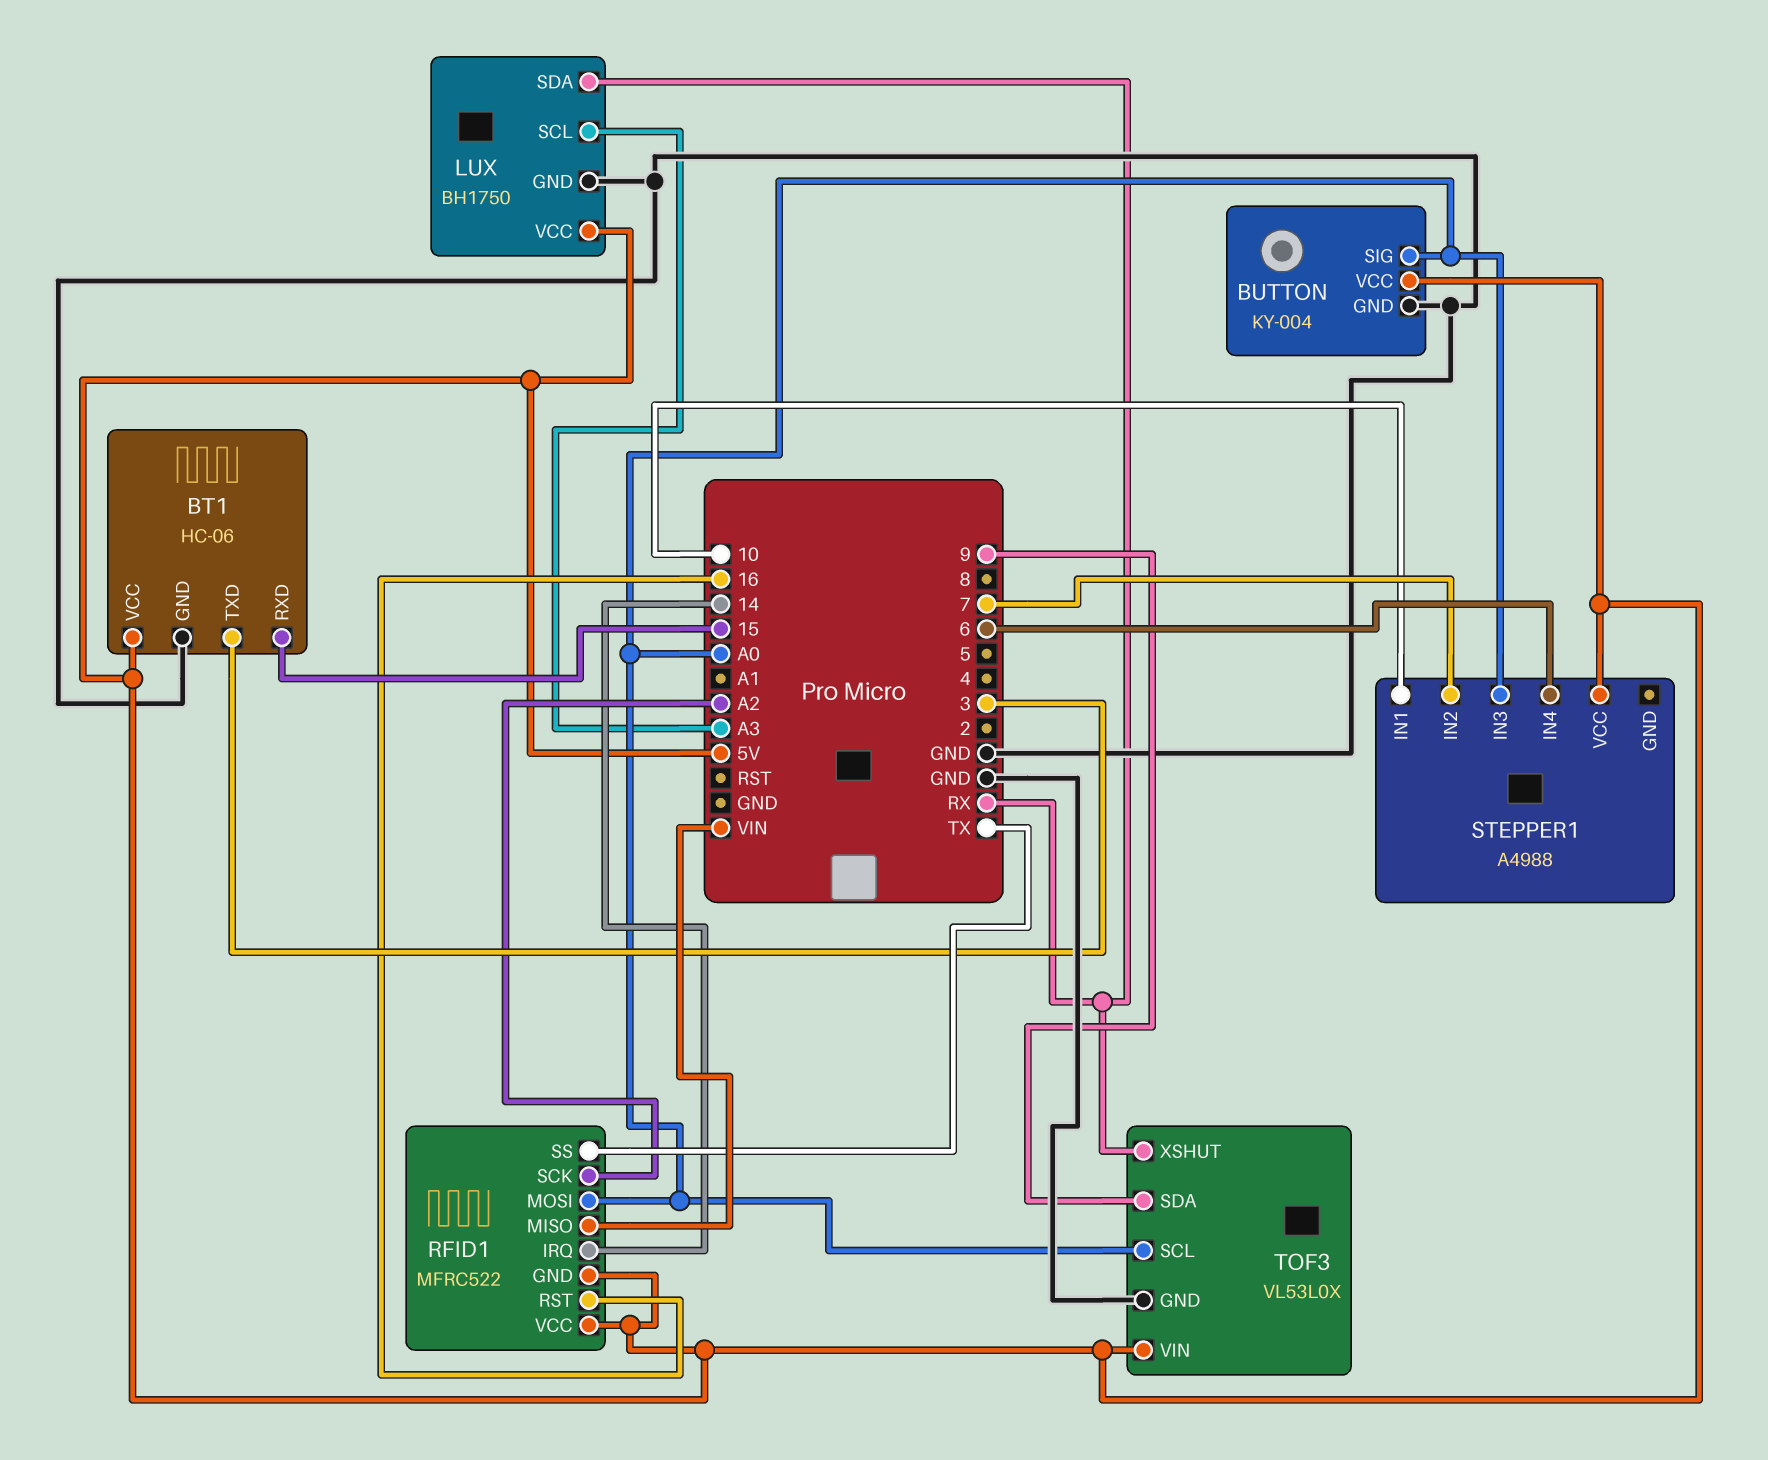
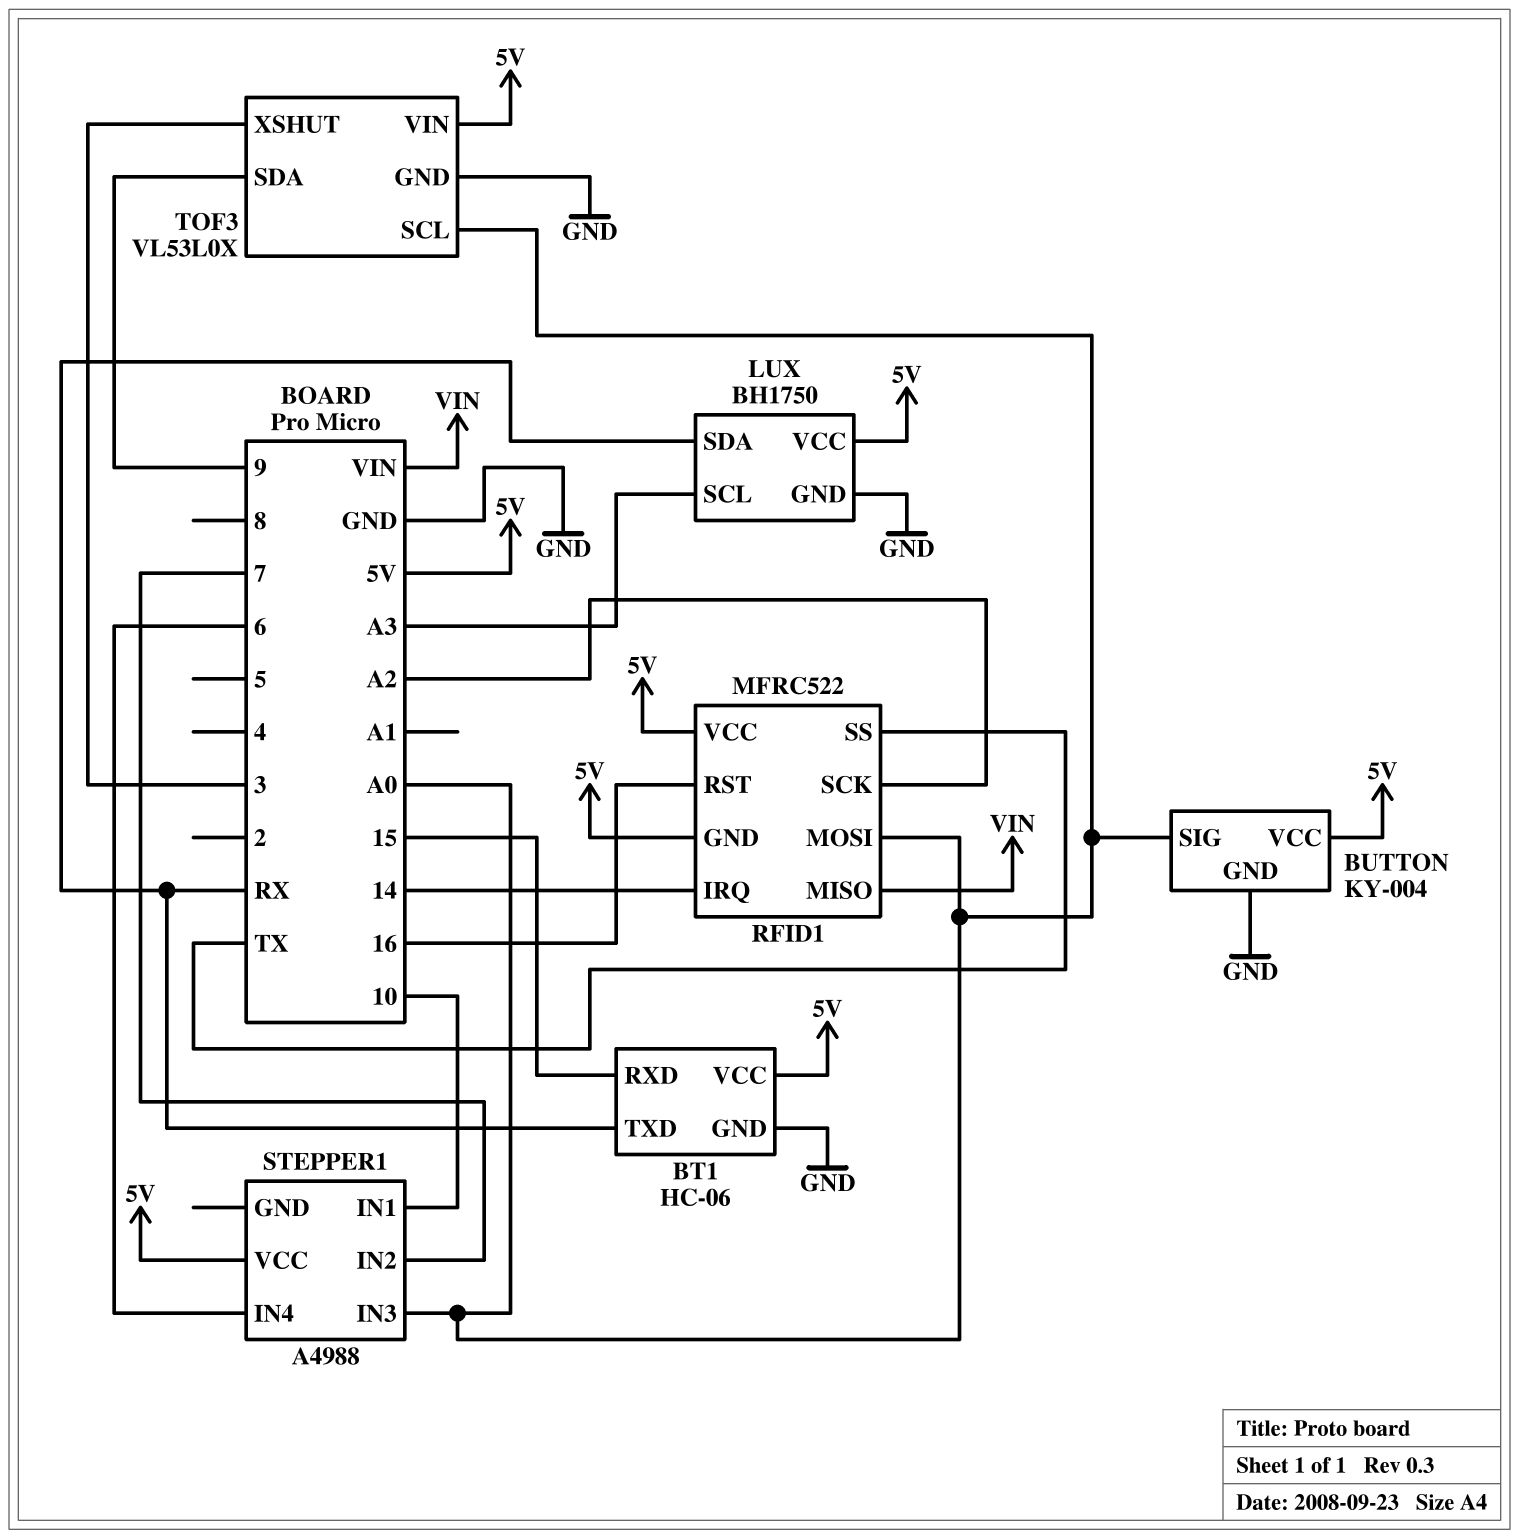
BT1 pin TXD: 3 -> RX
TOF3 pin XSHUT: RX -> 3

